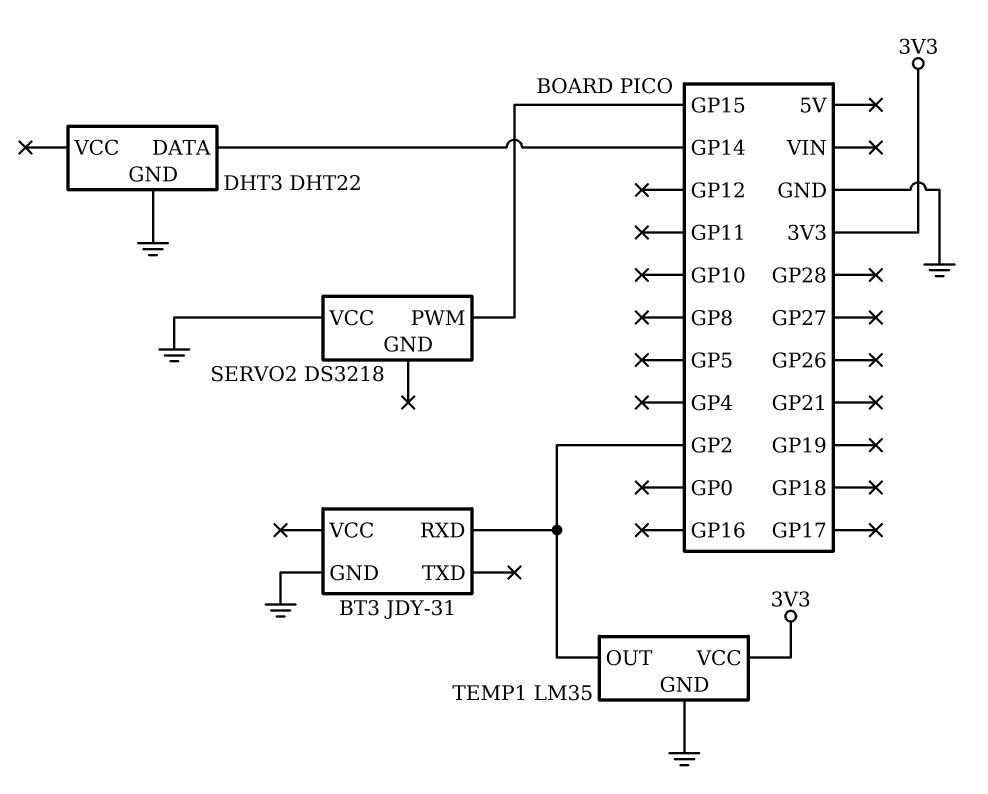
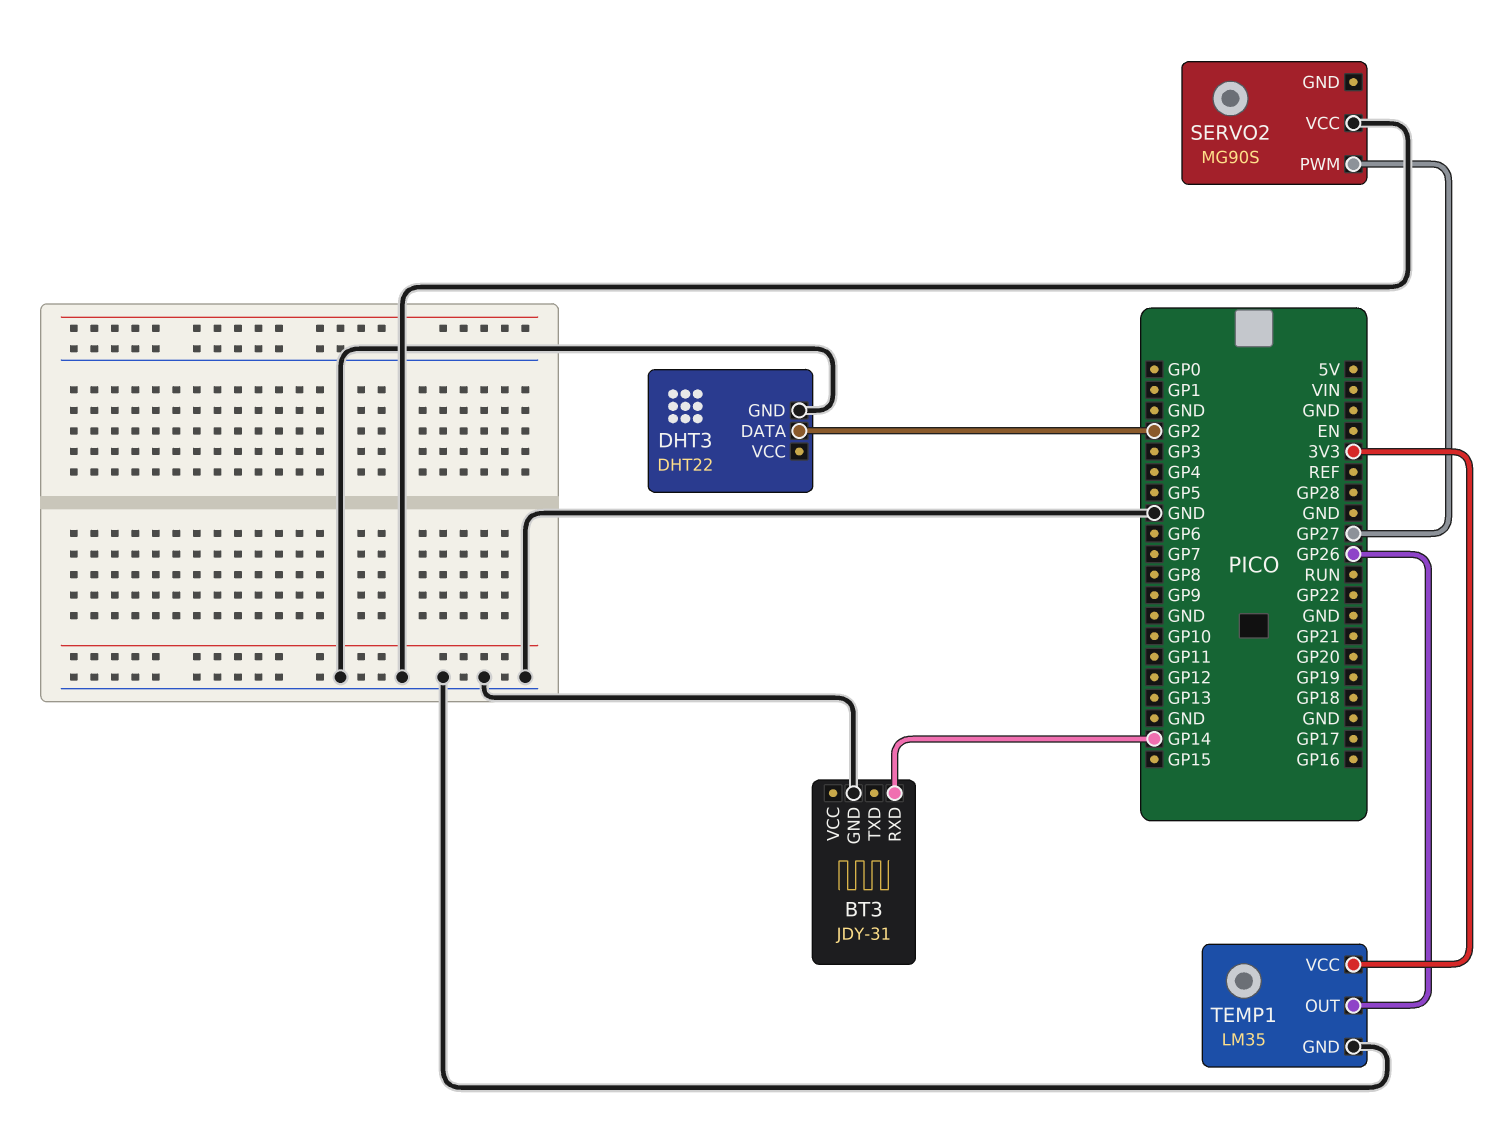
BT3 pin RXD: GP2 -> GP14
DHT3 pin DATA: GP14 -> GP2
SERVO2: DS3218 -> MG90S
SERVO2 pin PWM: GP15 -> GP27
TEMP1 pin OUT: GP2 -> GP26

